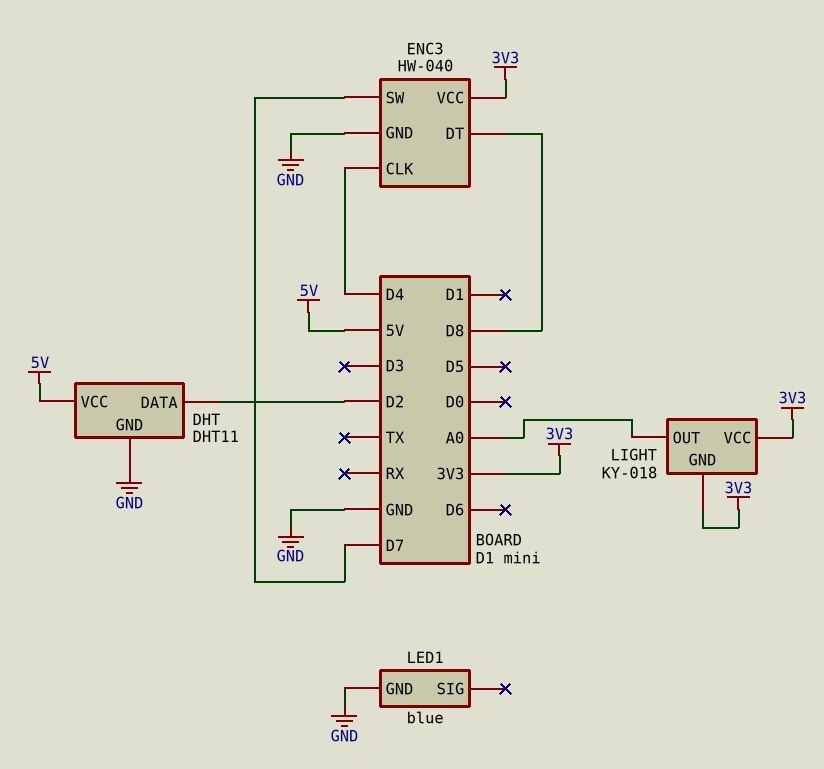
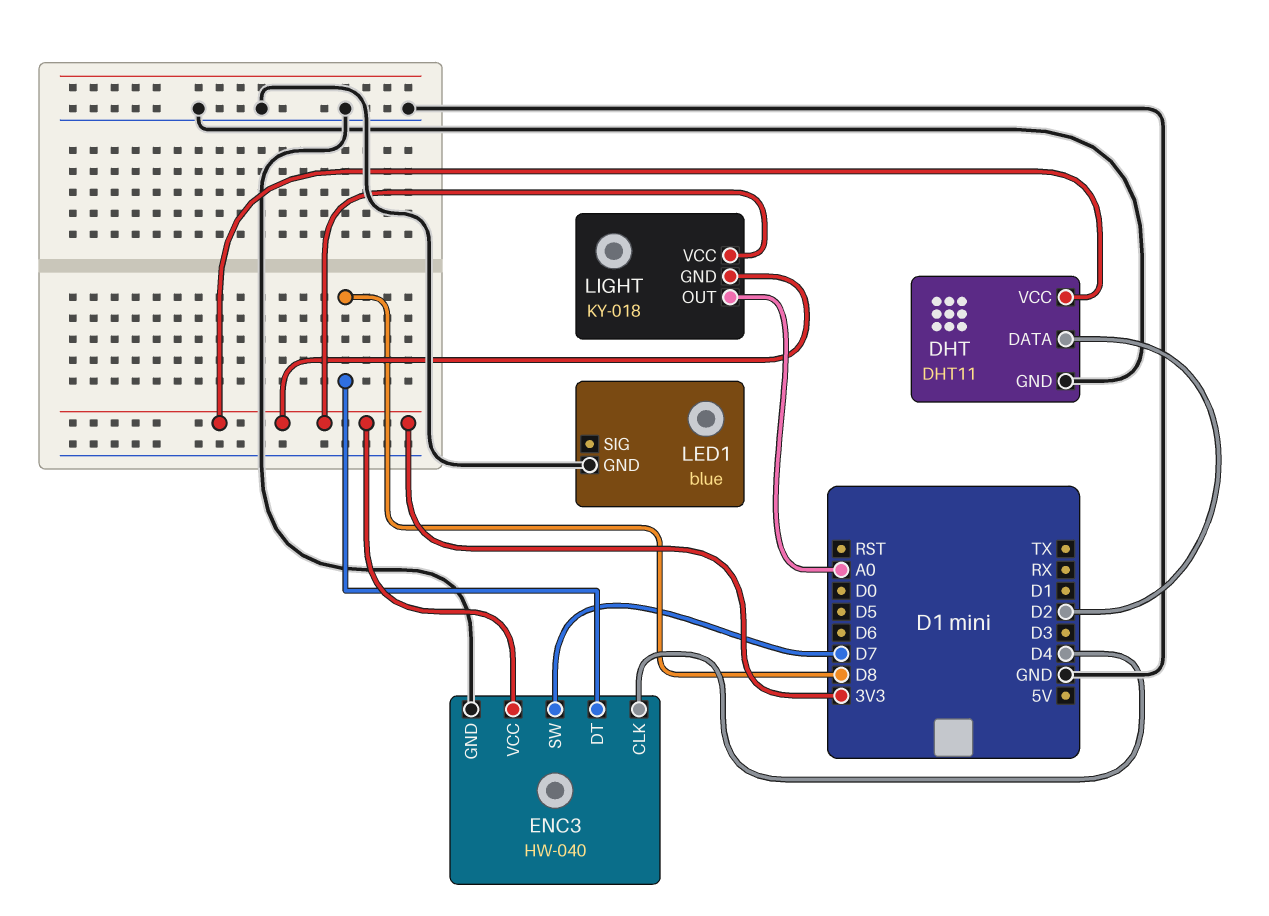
DHT pin VCC: 5V -> 3V3

